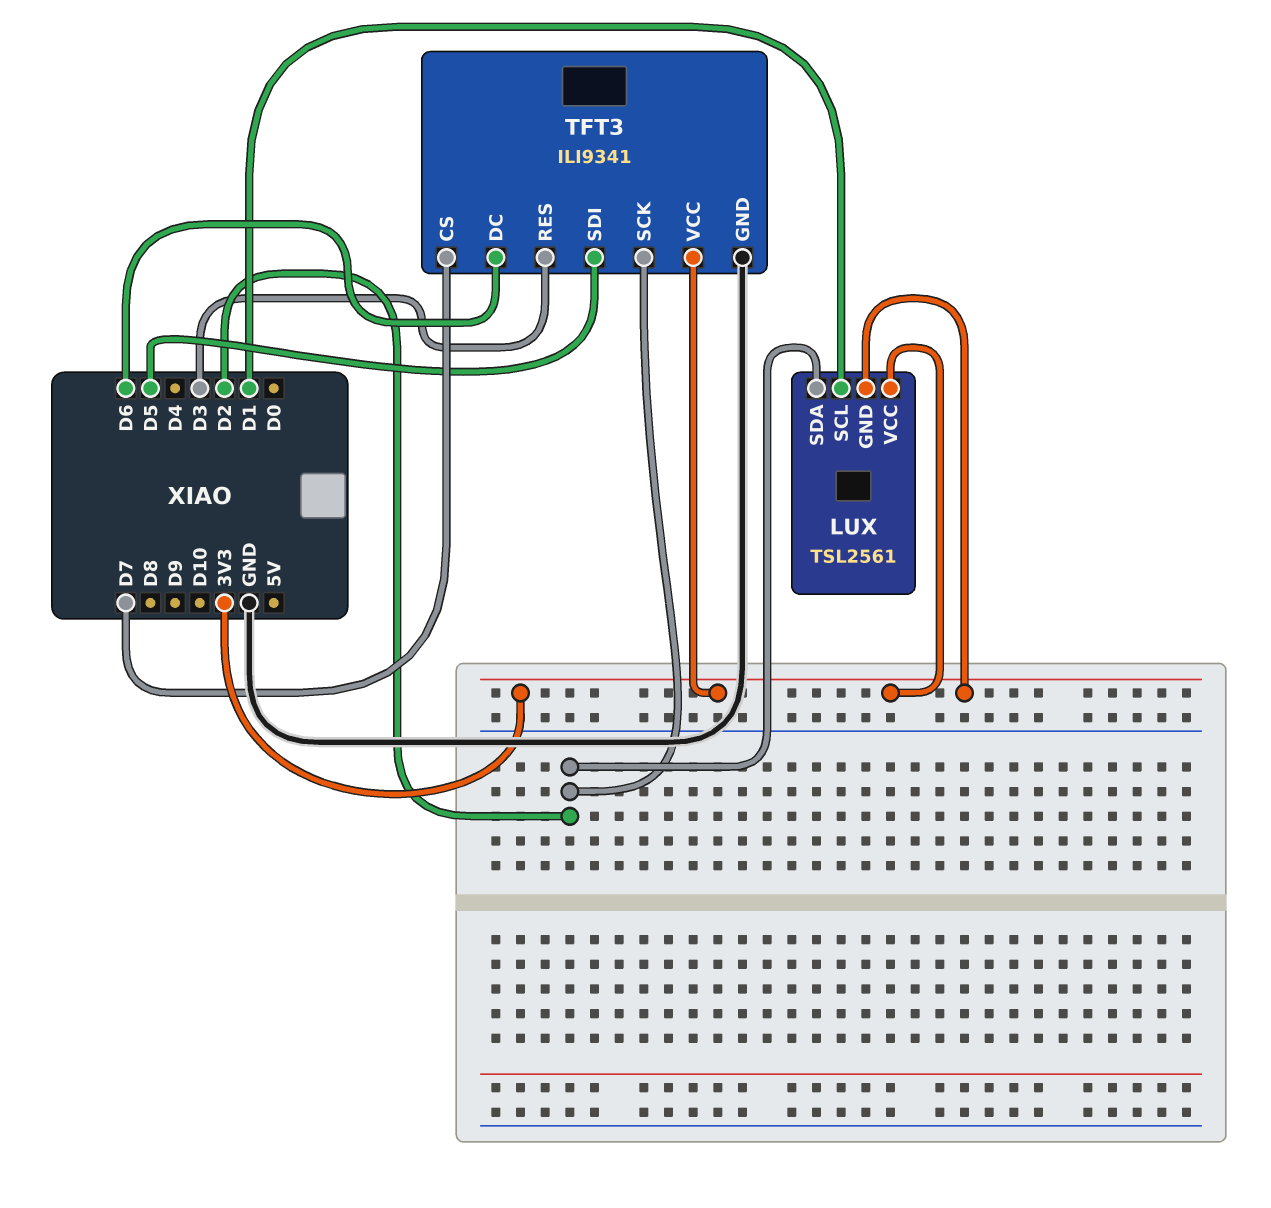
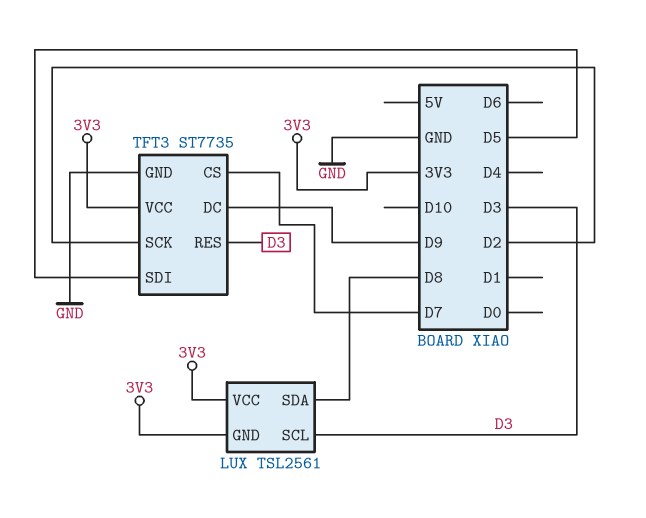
LUX pin SCL: D1 -> D3
LUX pin SDA: D2 -> D8
TFT3: ILI9341 -> ST7735
TFT3 pin DC: D6 -> D9

